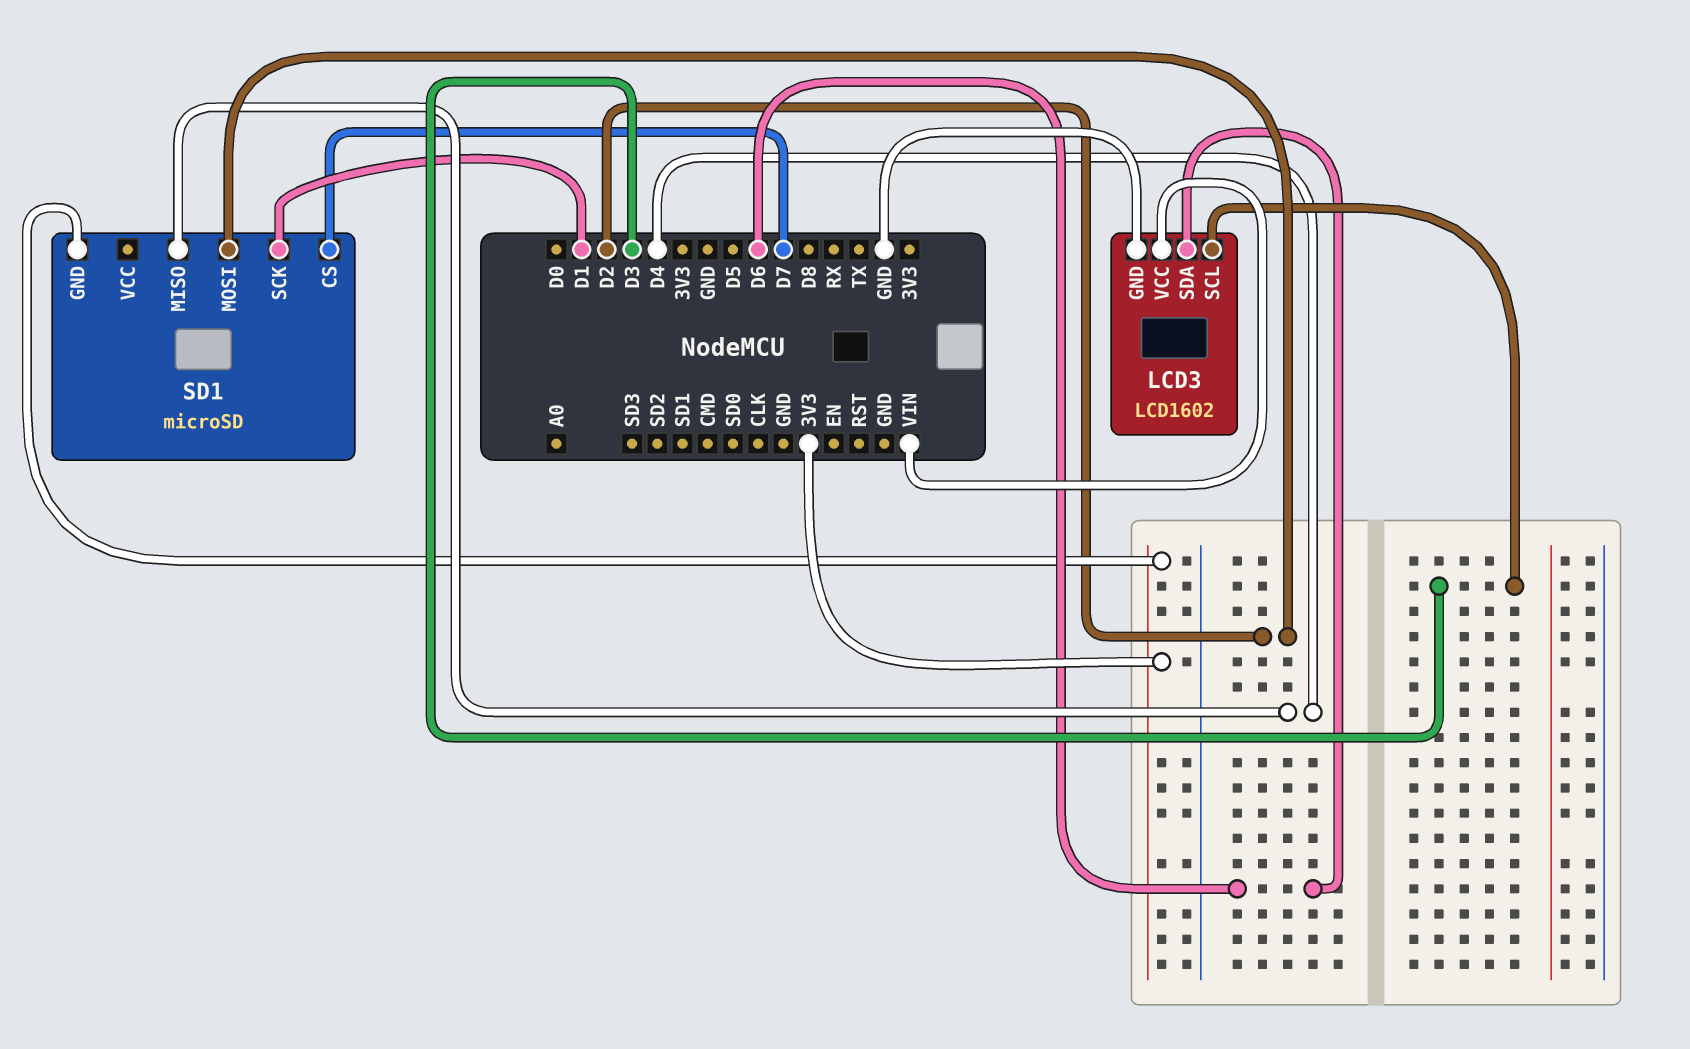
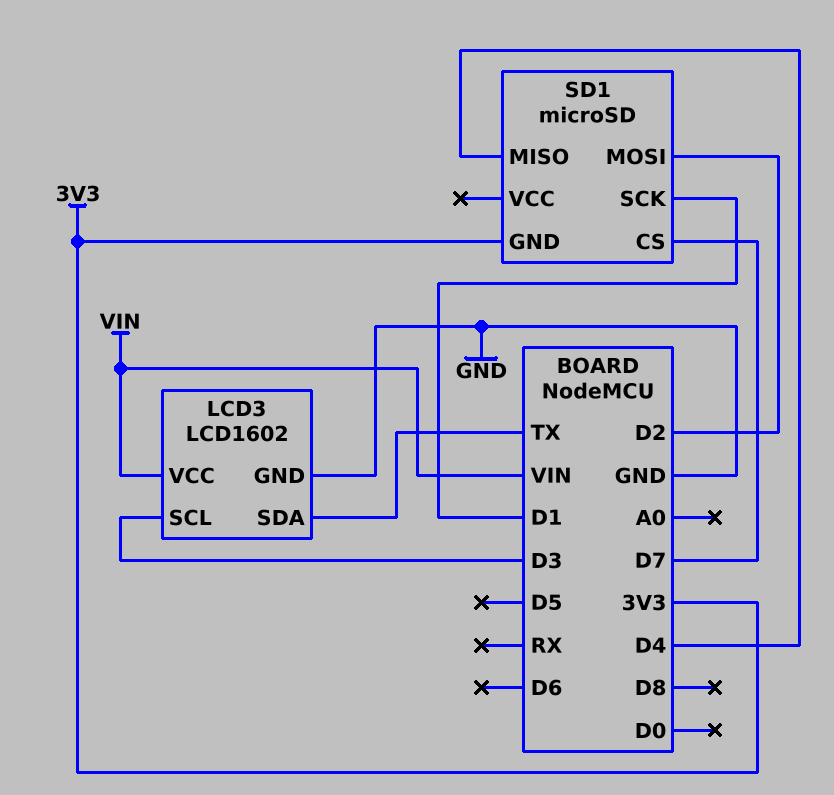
LCD3 pin SDA: D6 -> TX

